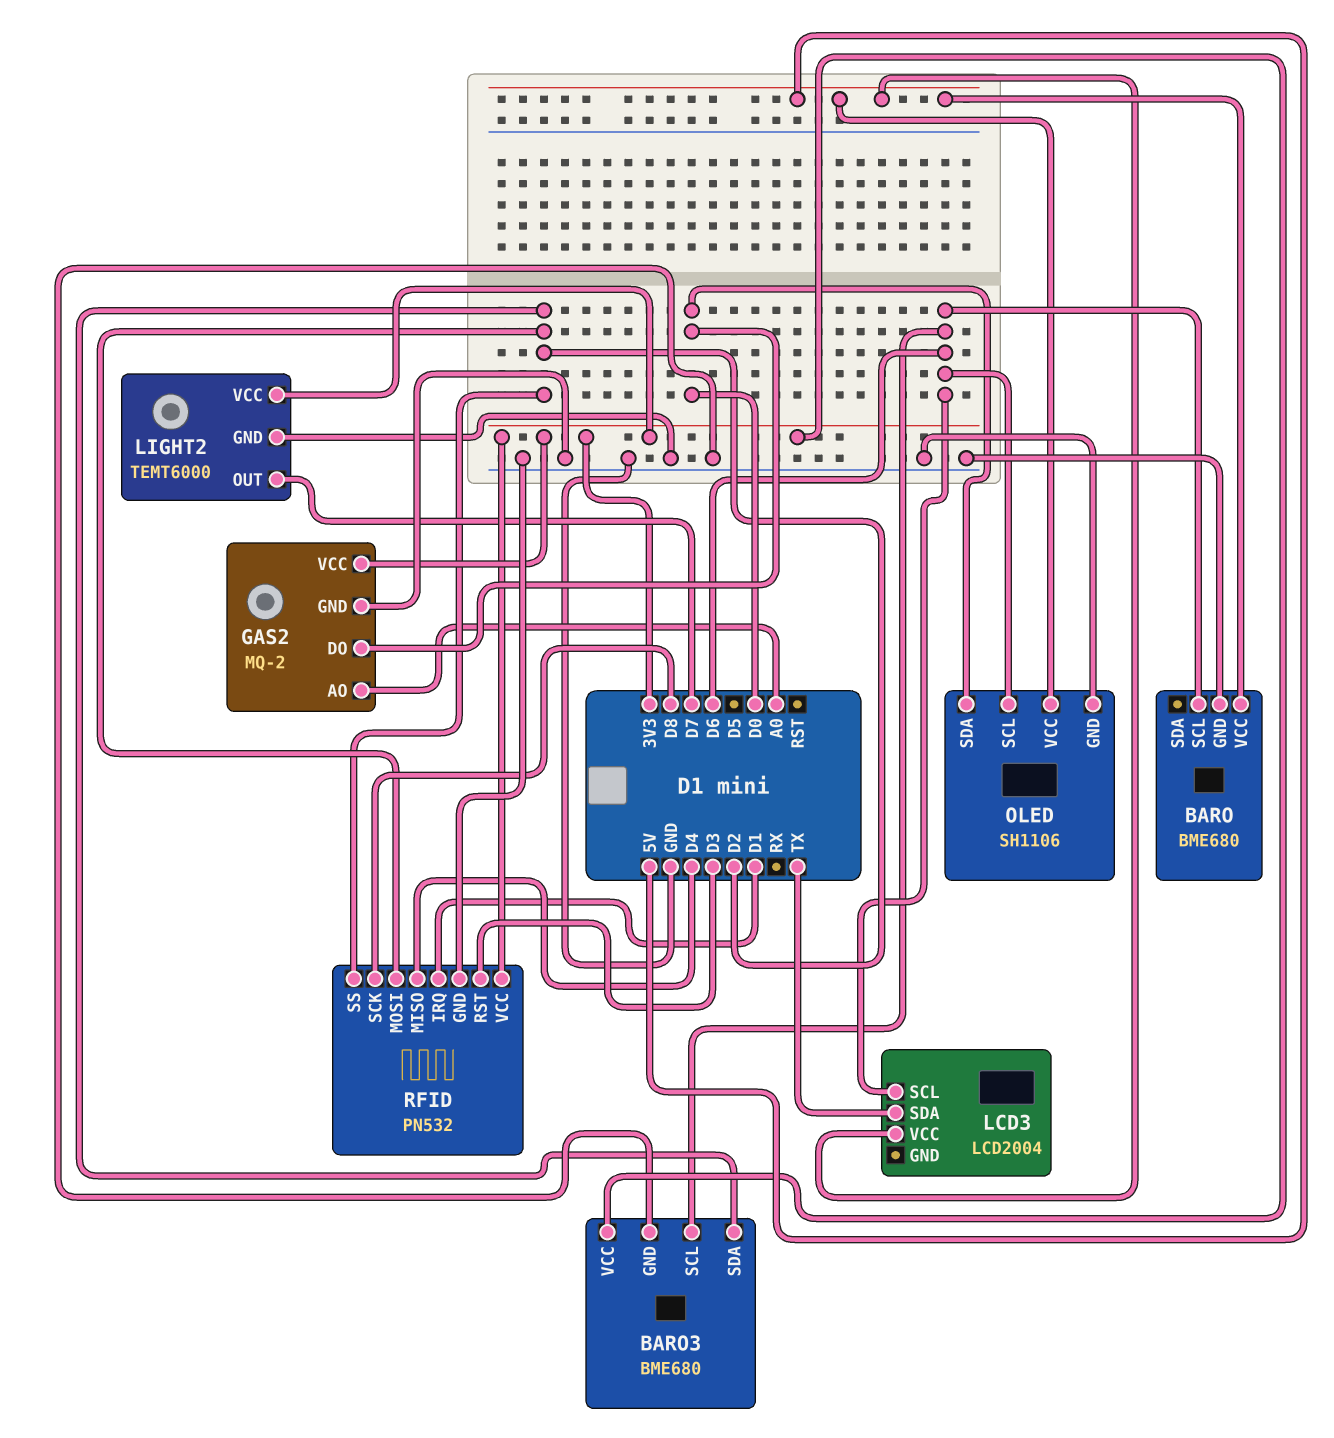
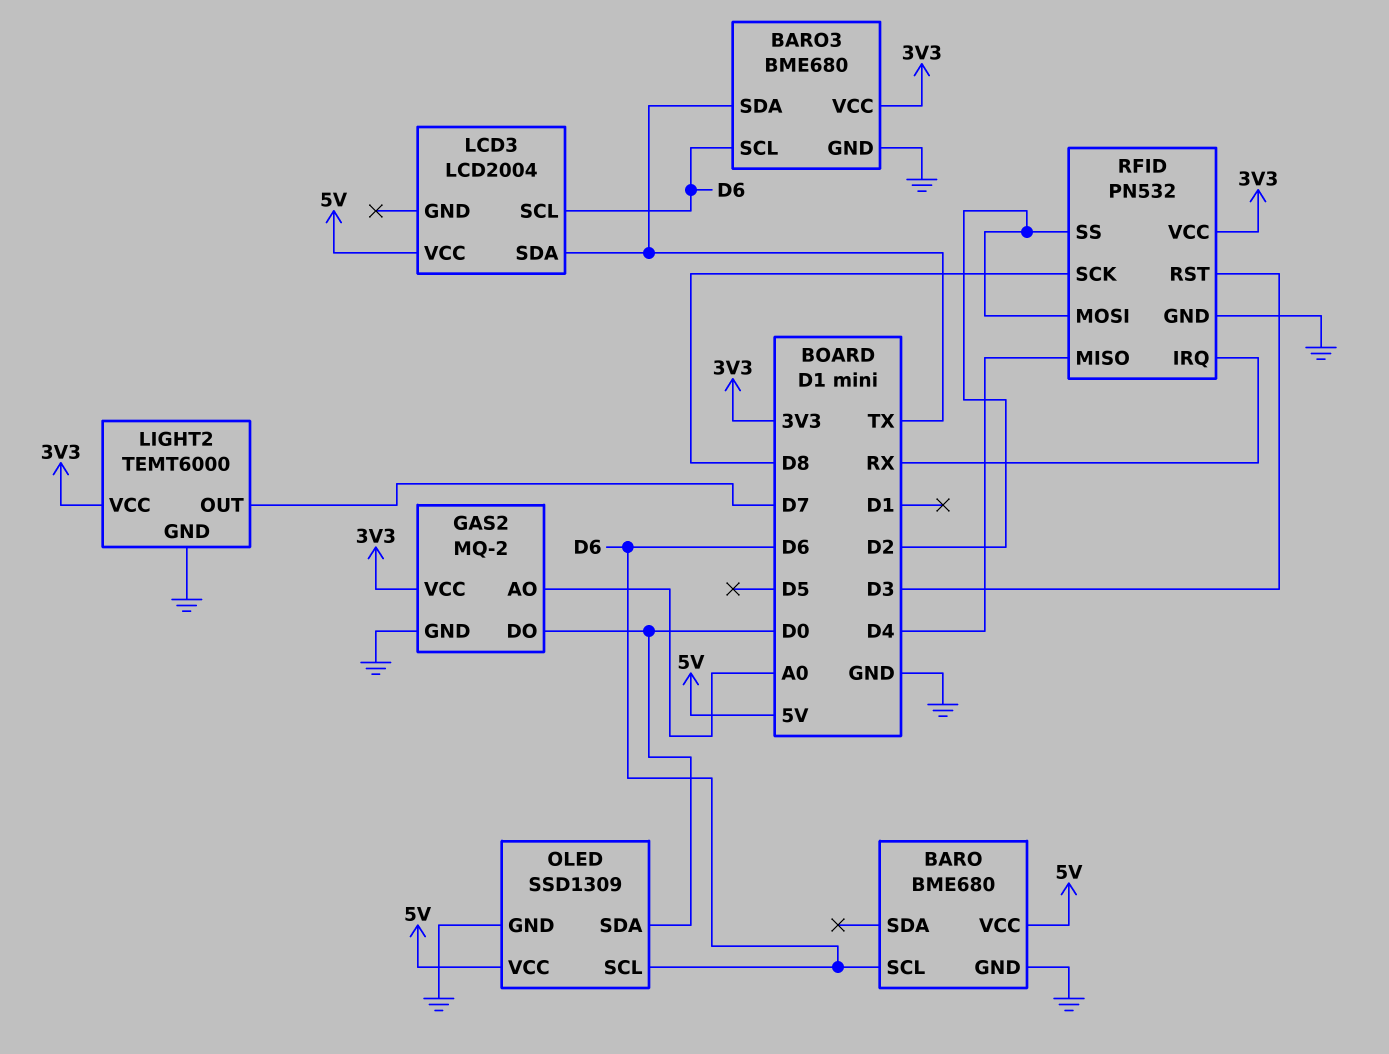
BARO3 pin SDA: D2 -> TX
OLED: SH1106 -> SSD1309
RFID pin IRQ: D1 -> RX

